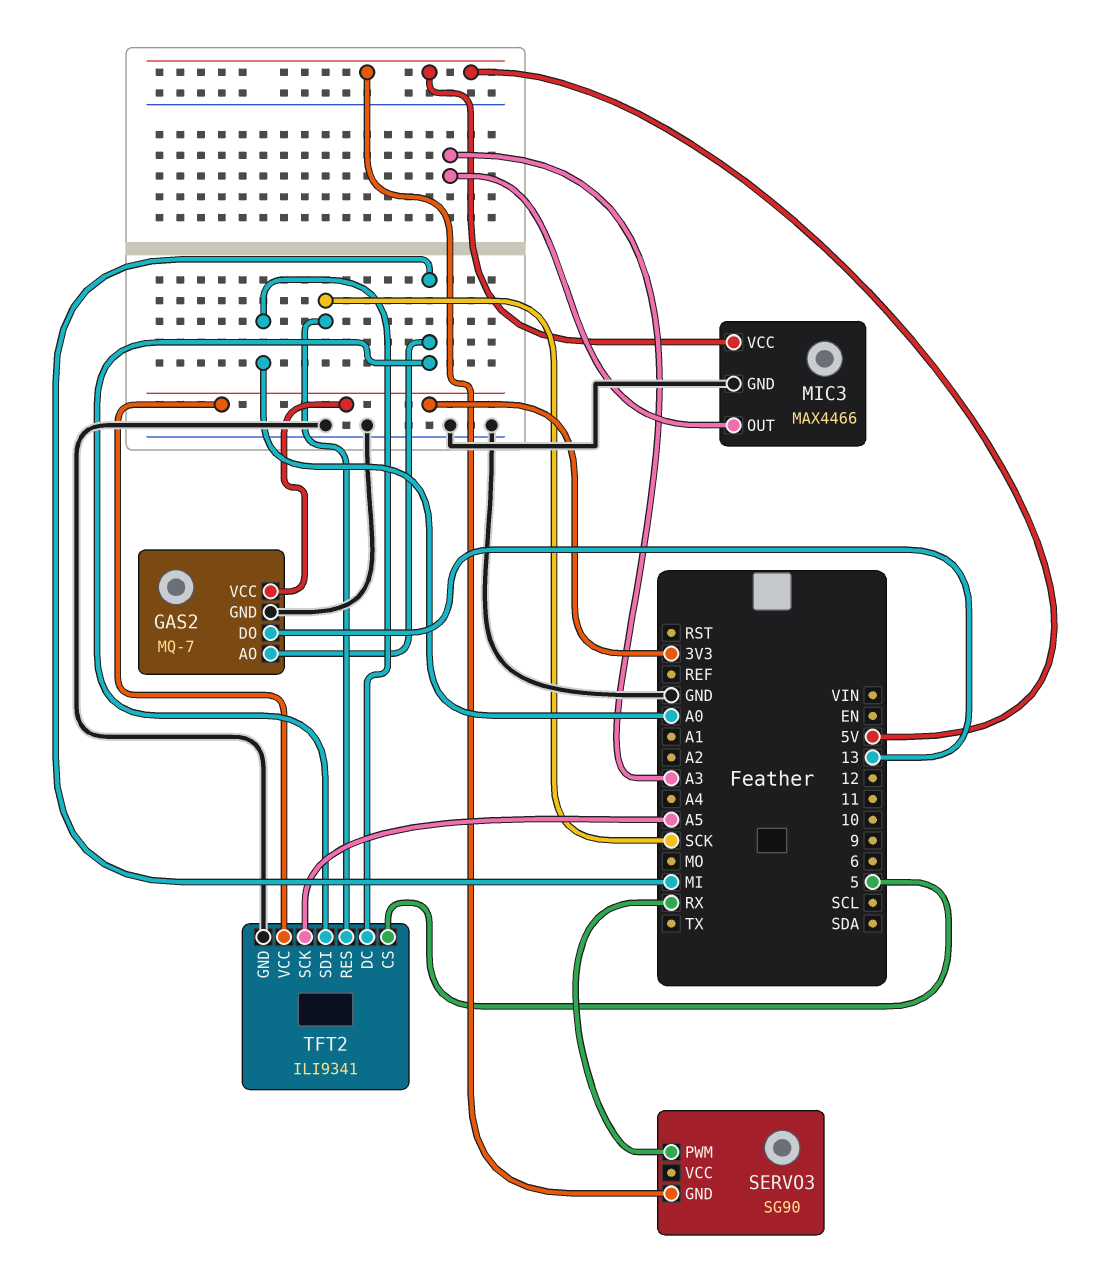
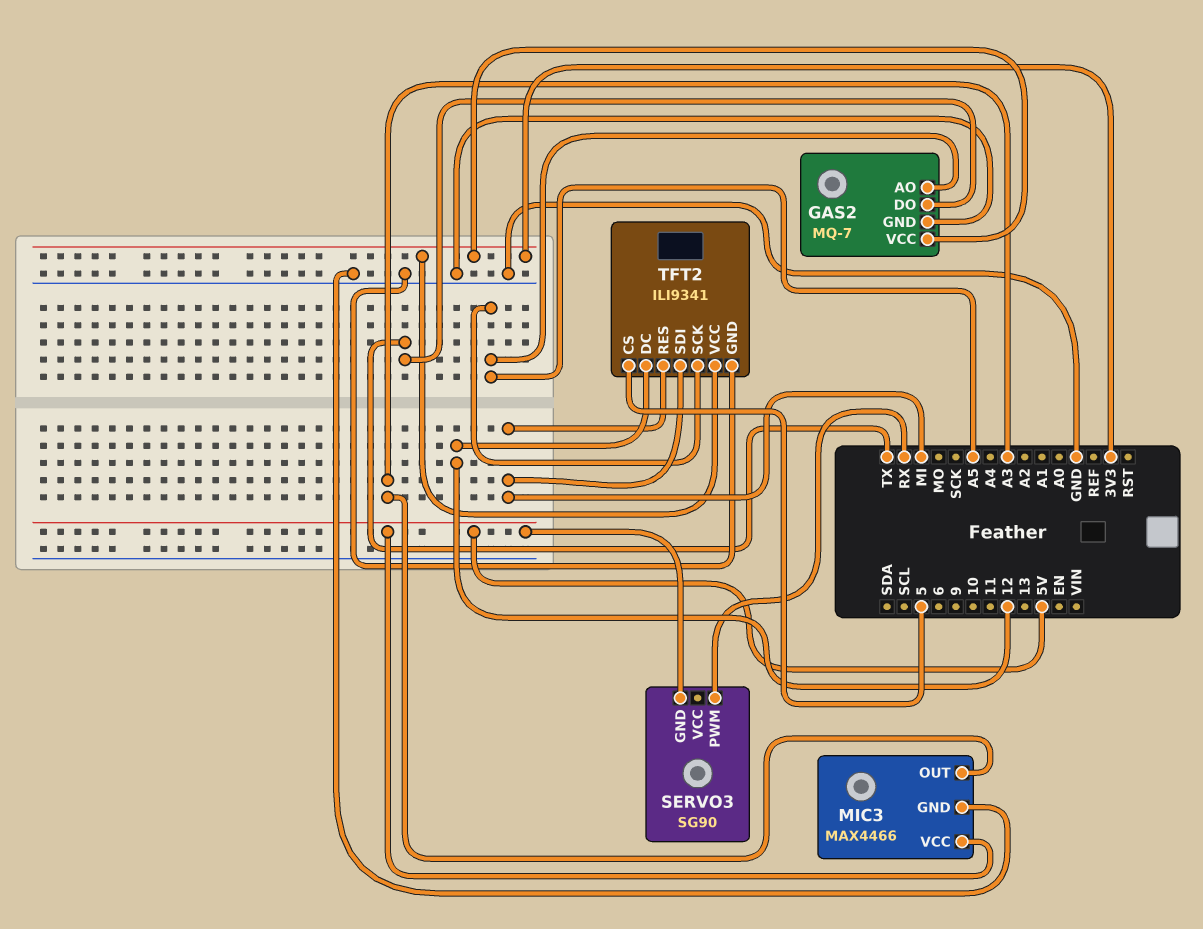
GAS2 pin AO: MI -> A5
GAS2 pin DO: 13 -> TX
TFT2 pin DC: A0 -> 12
TFT2 pin RES: SCK -> MI

